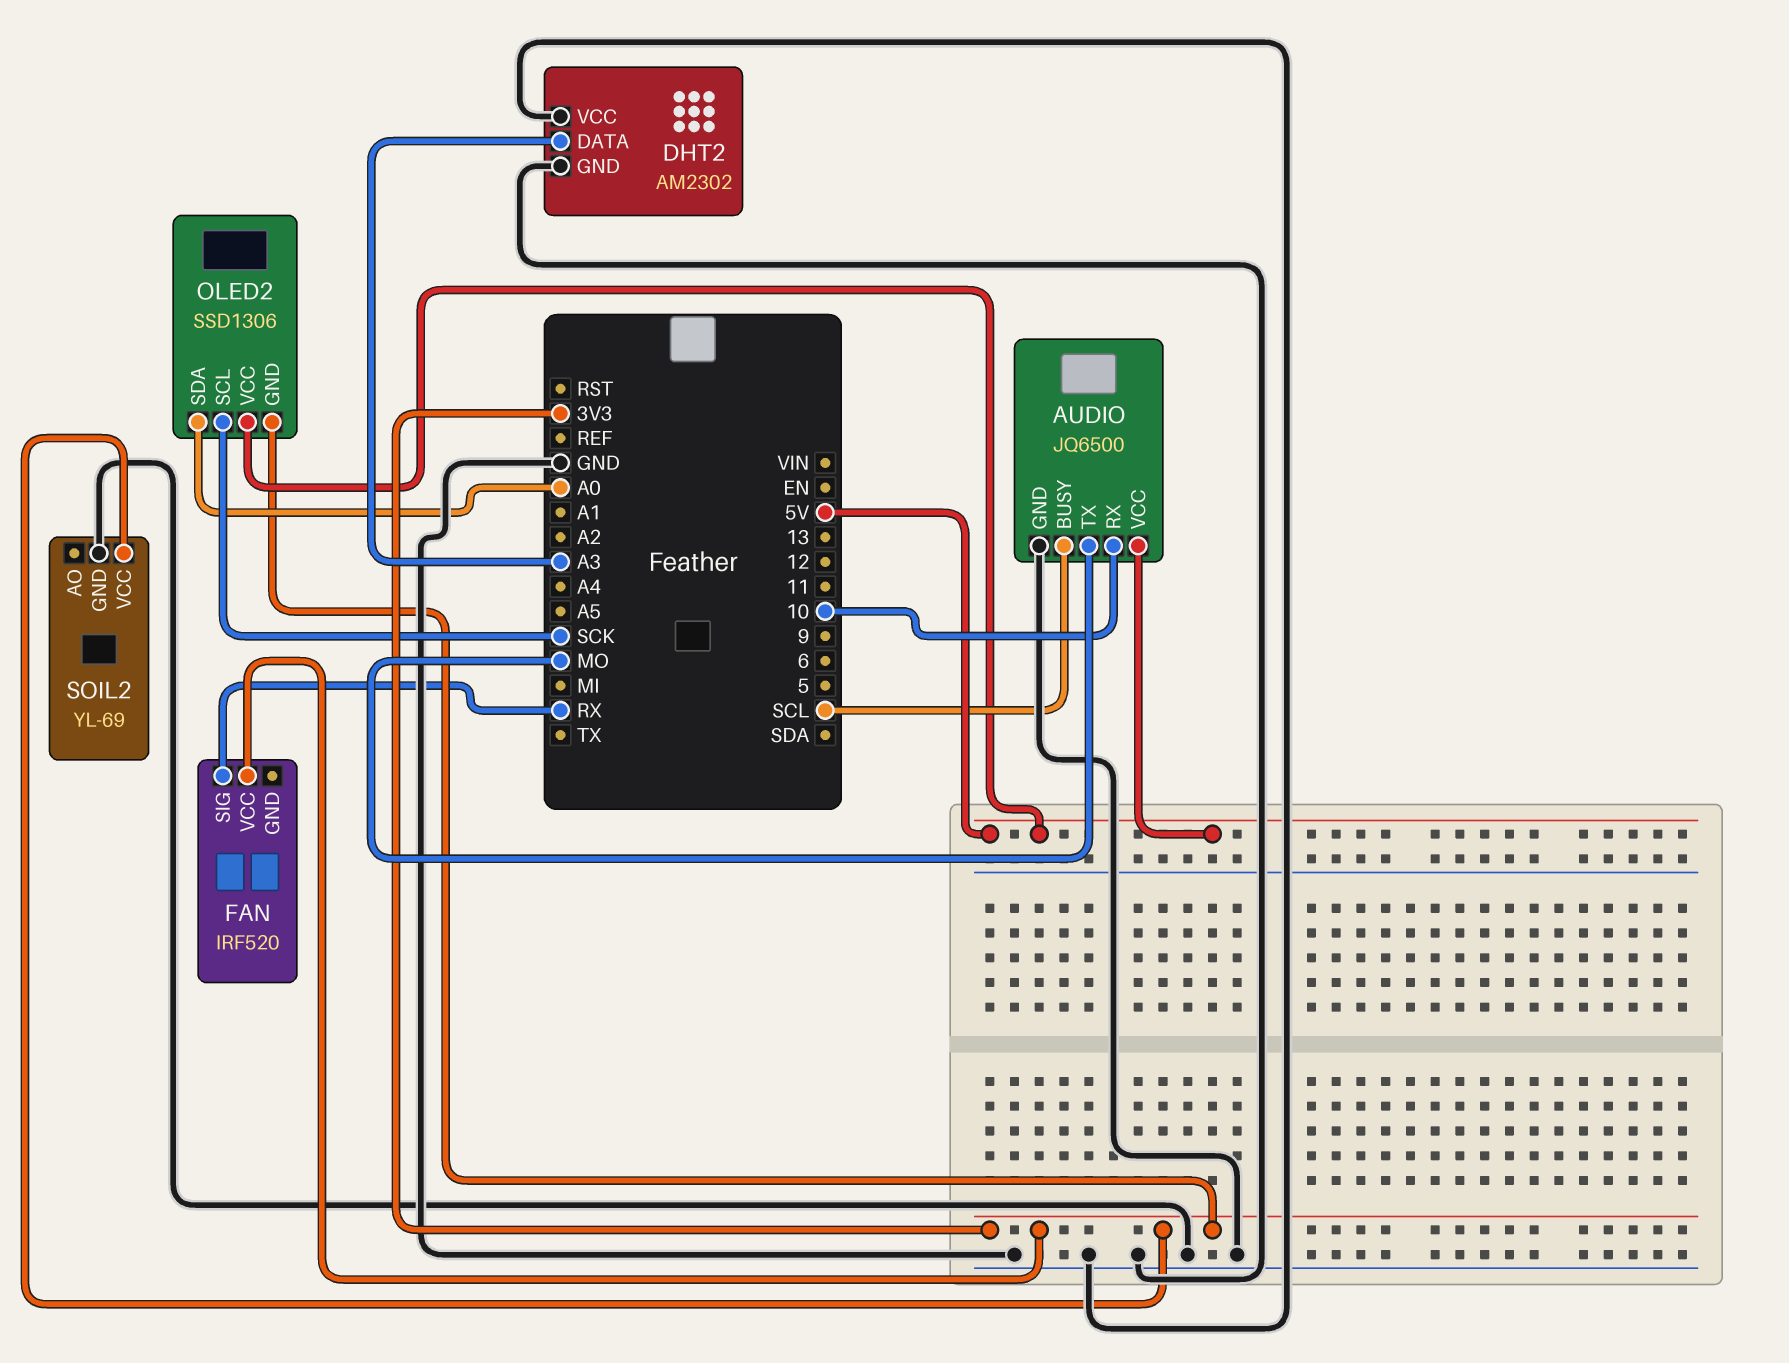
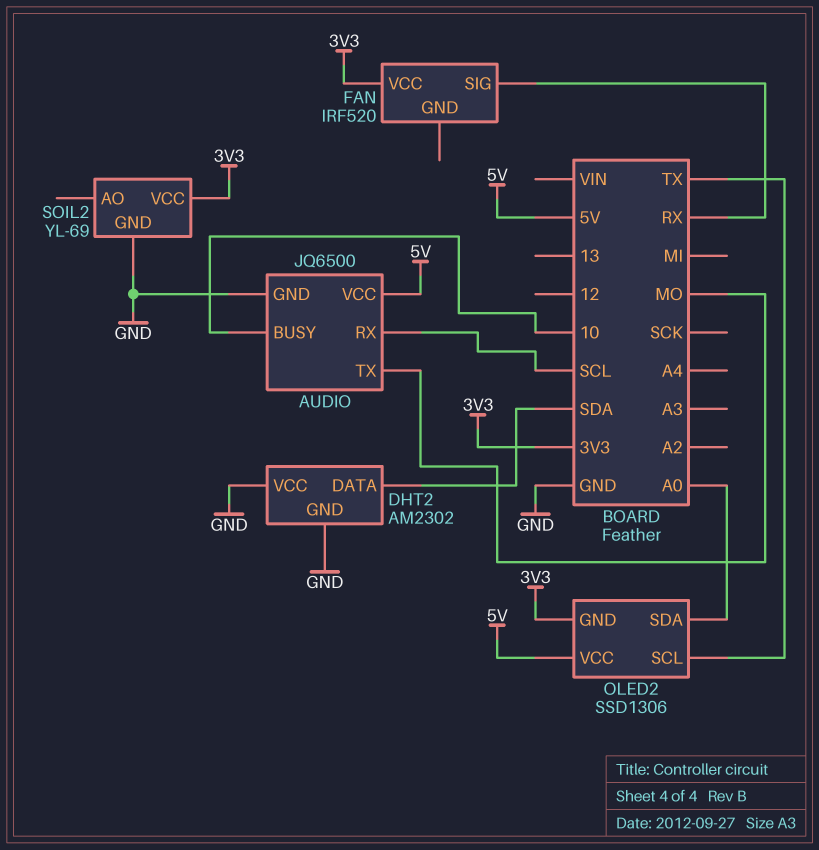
AUDIO pin BUSY: SCL -> 10
AUDIO pin RX: 10 -> SCL
DHT2 pin DATA: A3 -> SDA
OLED2 pin SCL: SCK -> TX

